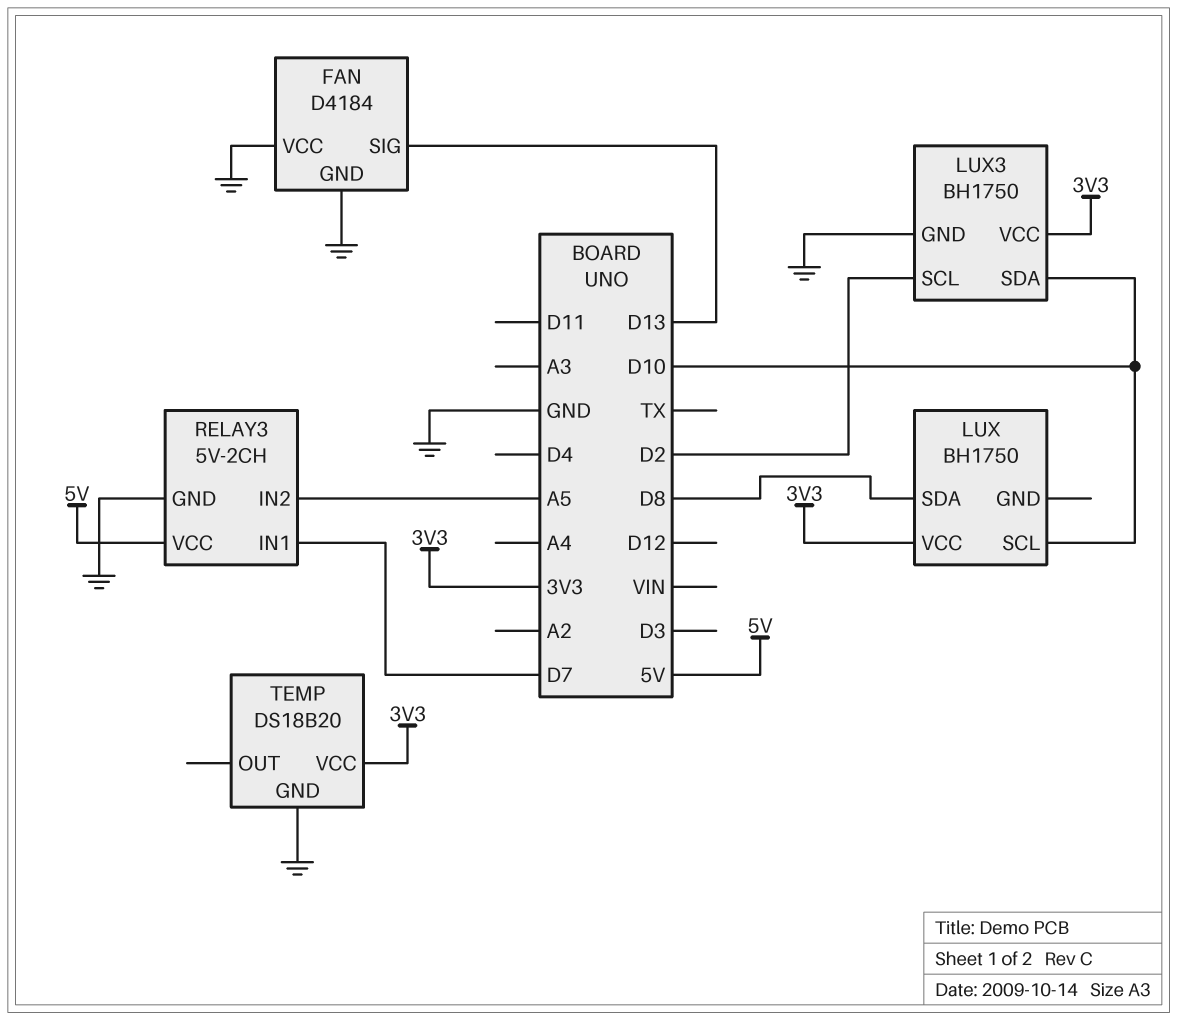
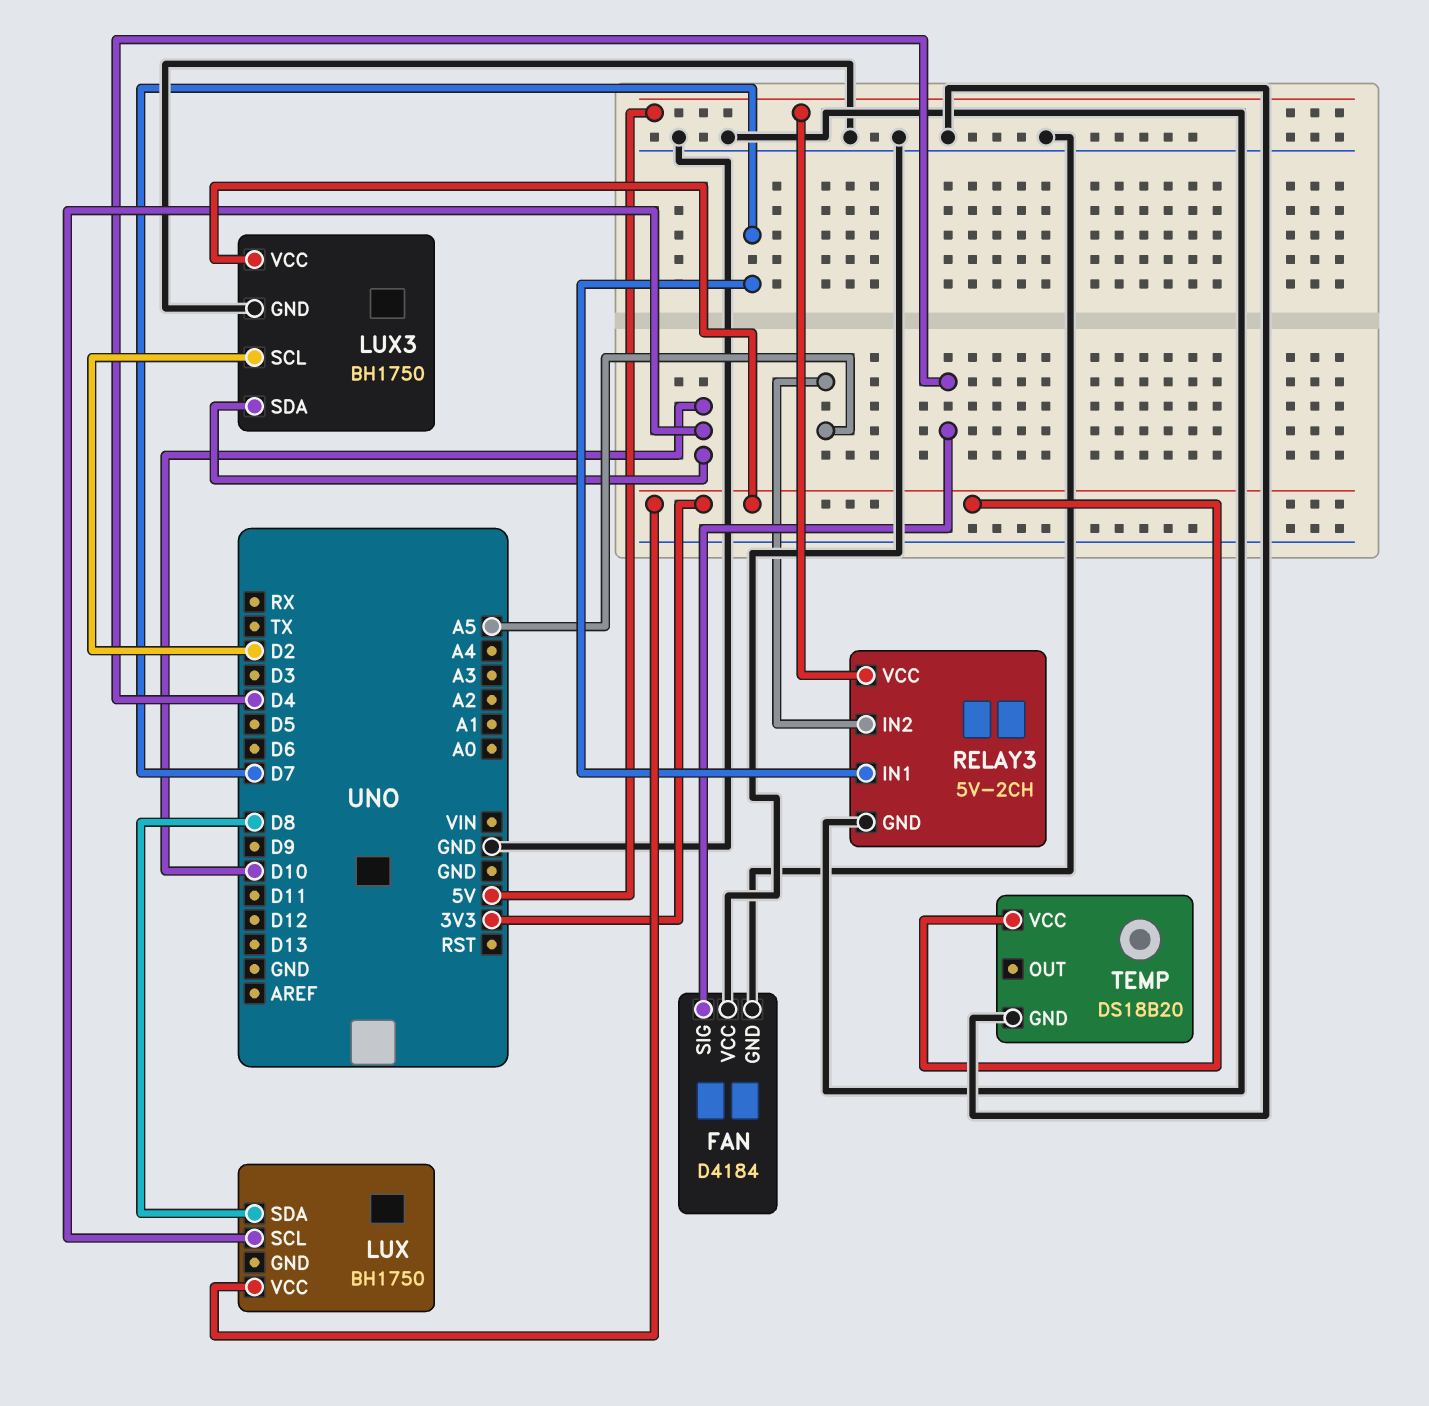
FAN pin SIG: D13 -> D4

